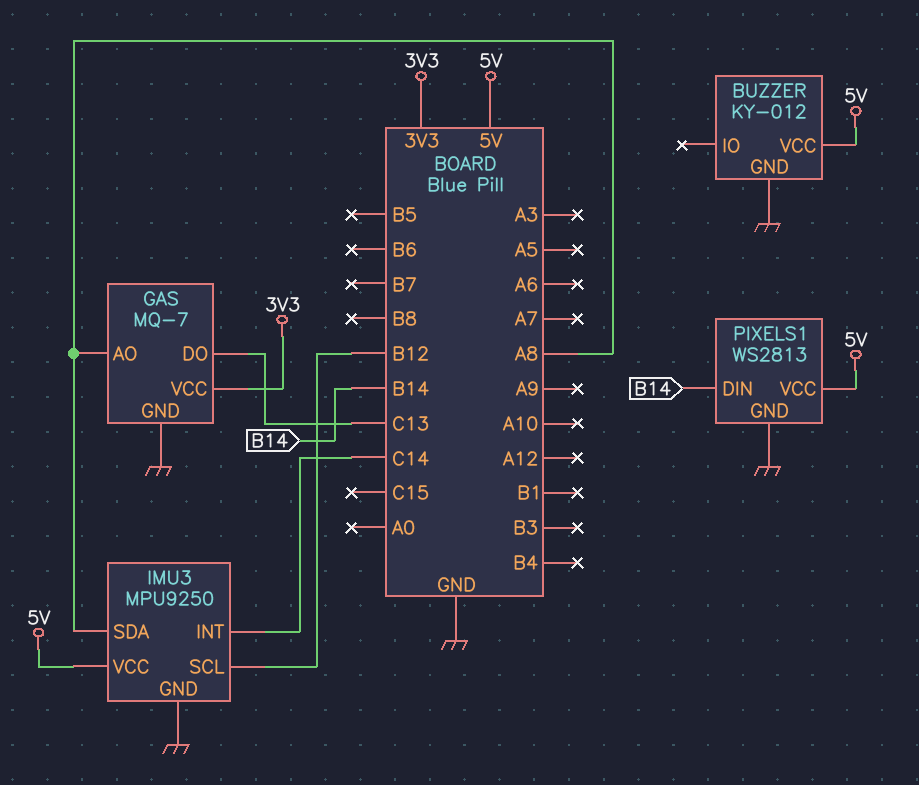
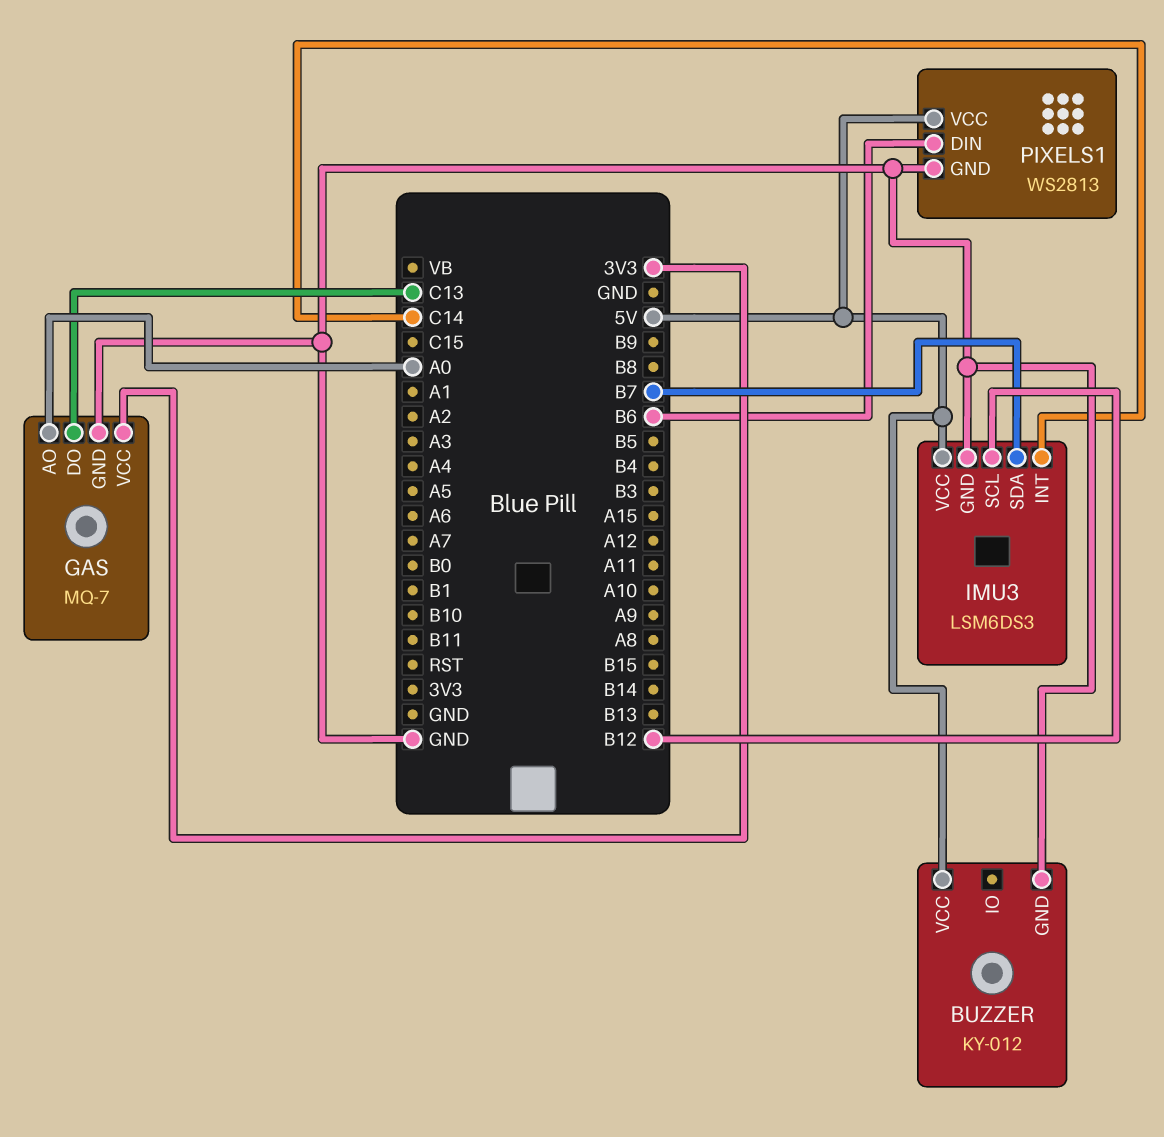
GAS pin AO: A8 -> A0
IMU3: MPU9250 -> LSM6DS3
IMU3 pin SDA: A8 -> B7
PIXELS1 pin DIN: B14 -> B6

